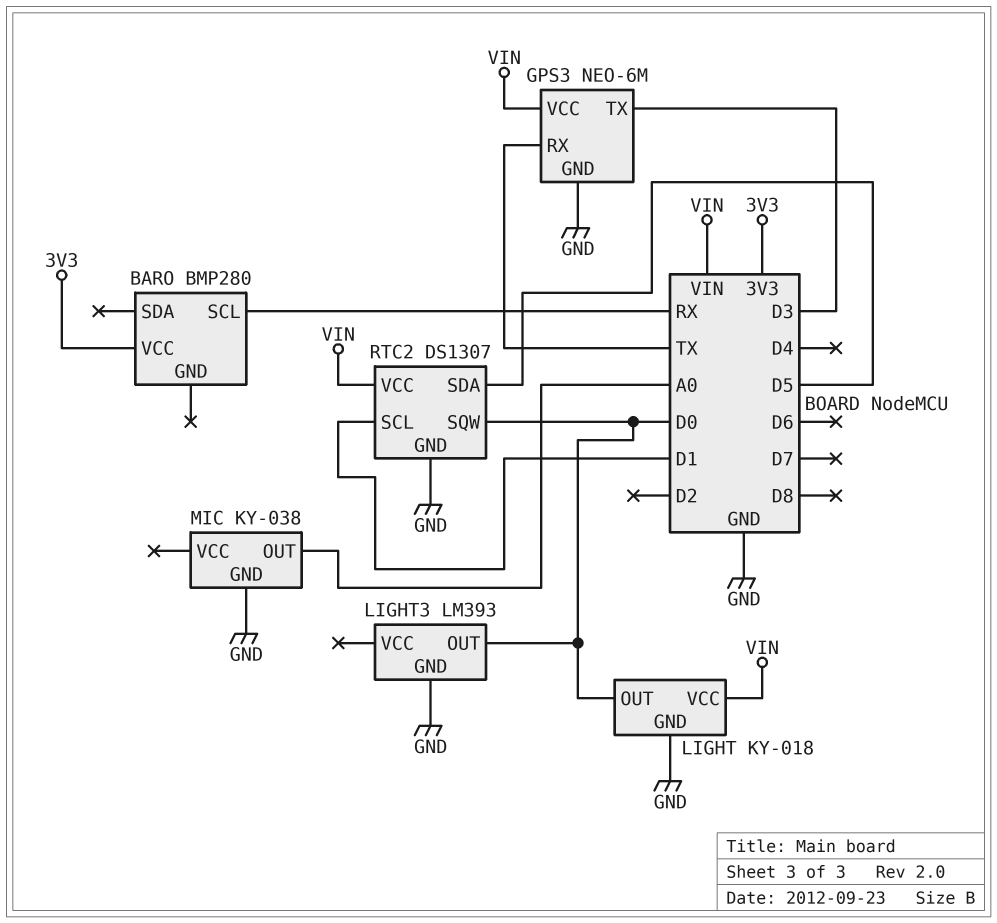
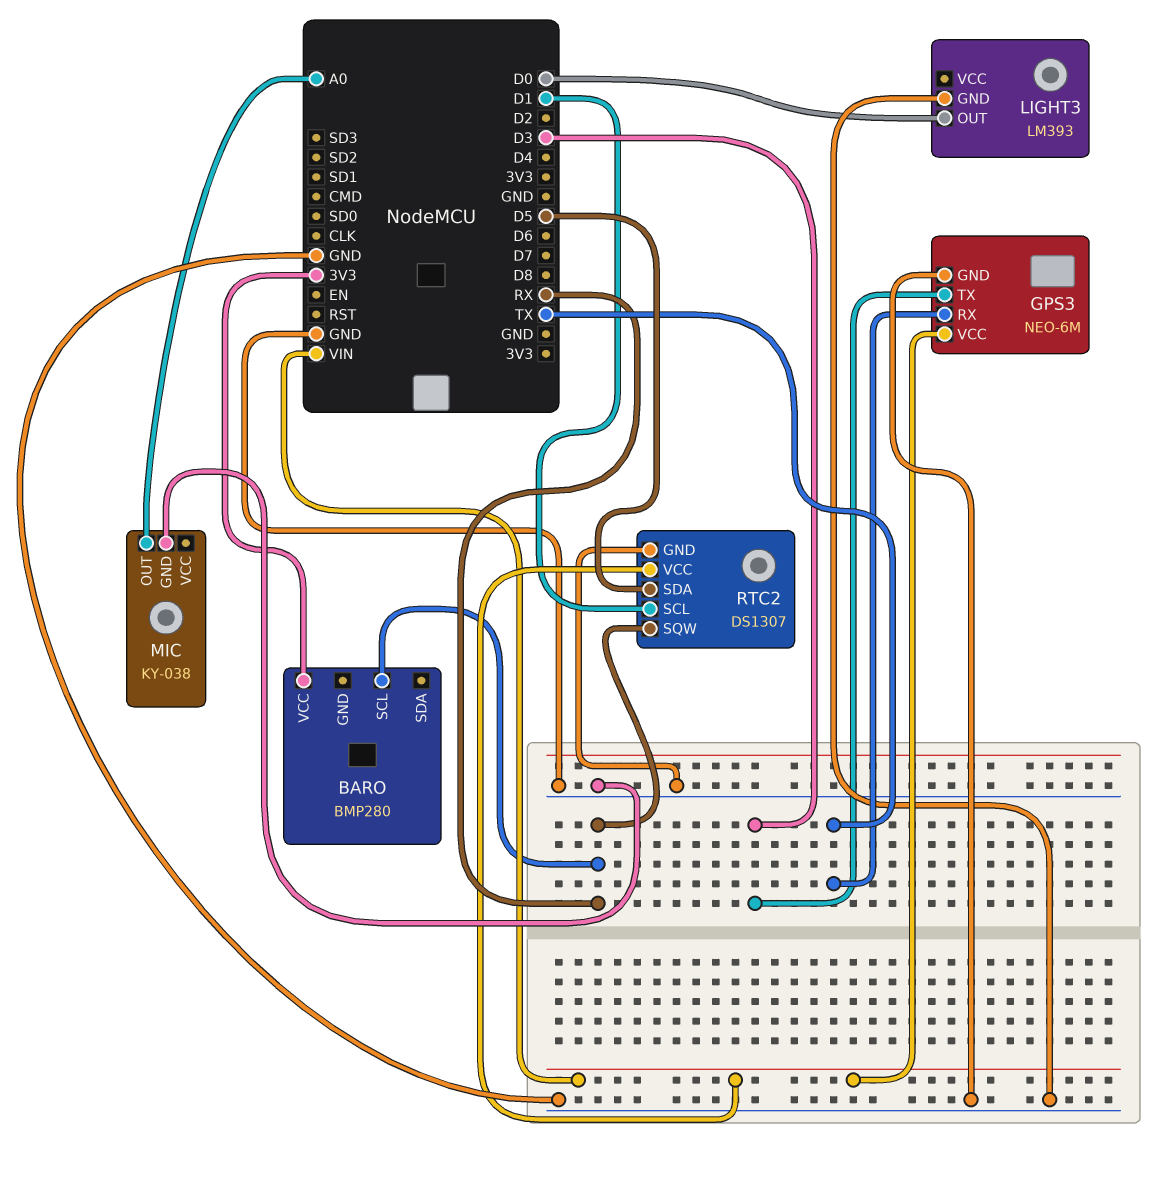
LIGHT: KY-018 -> none
LIGHT pin GND: GND -> none
LIGHT pin OUT: D0 -> none
LIGHT pin VCC: VIN -> none
RTC2 pin SQW: D0 -> RX

